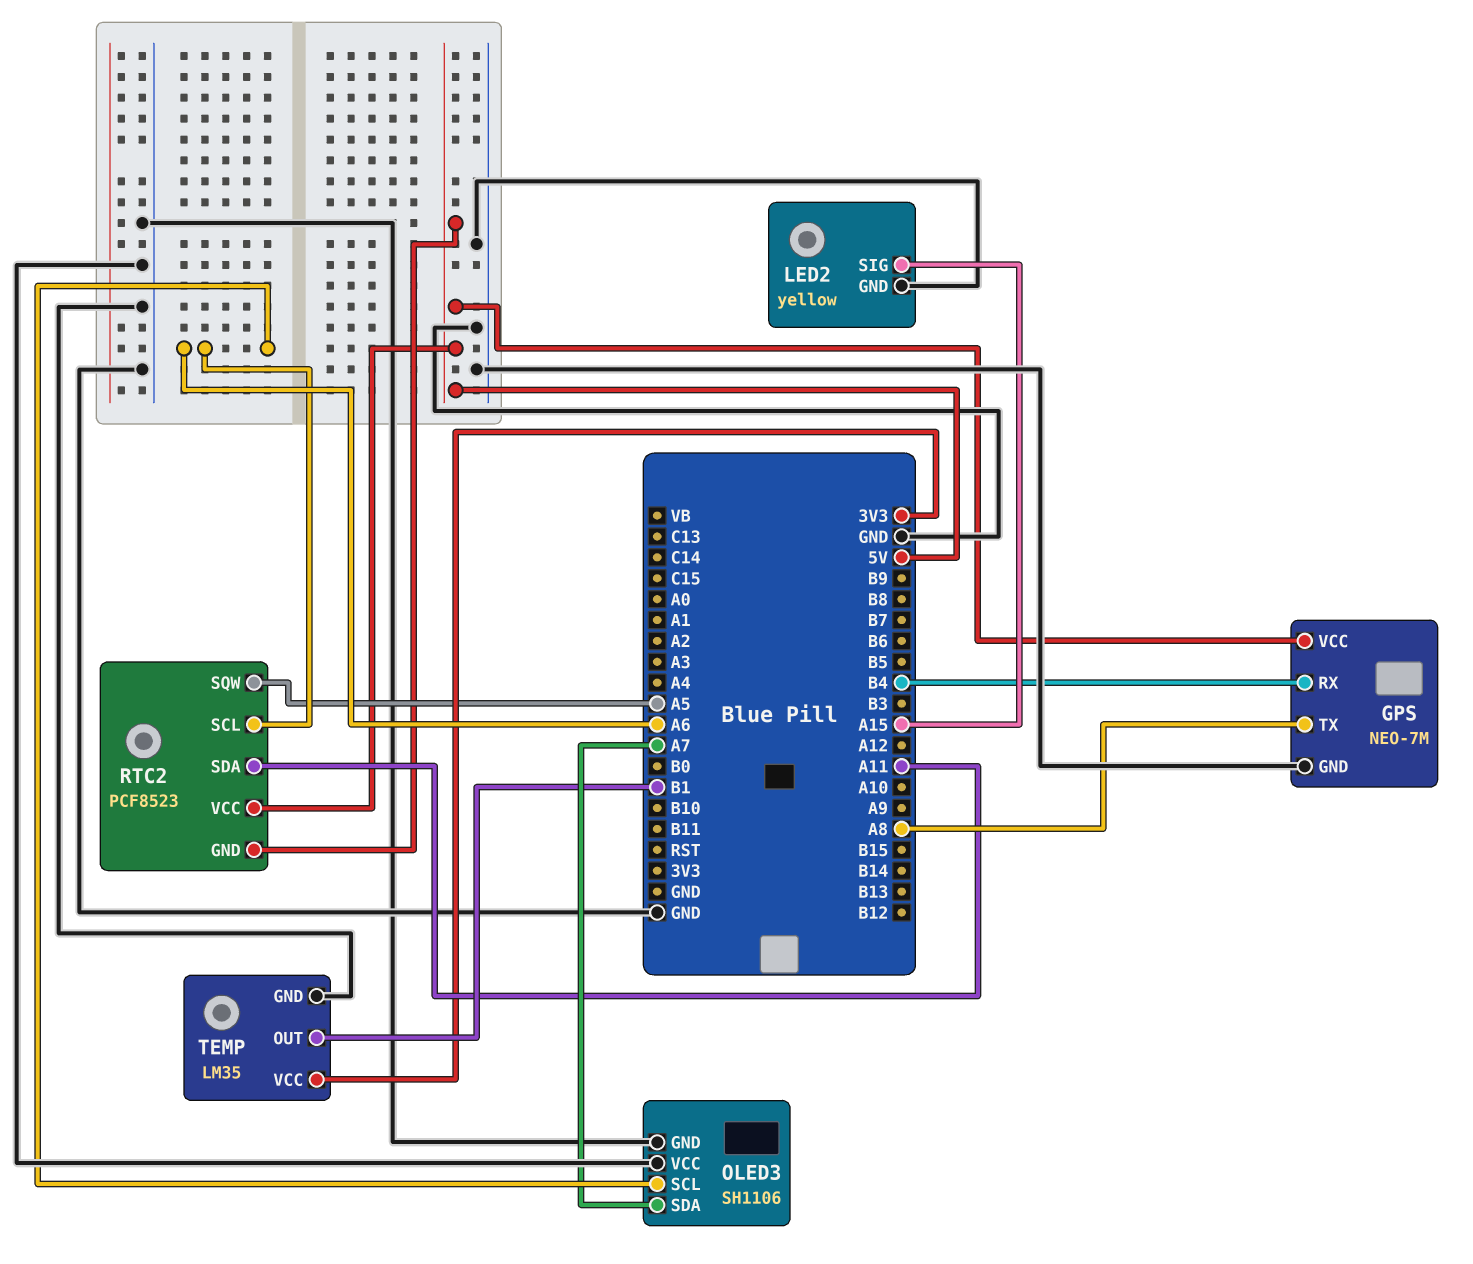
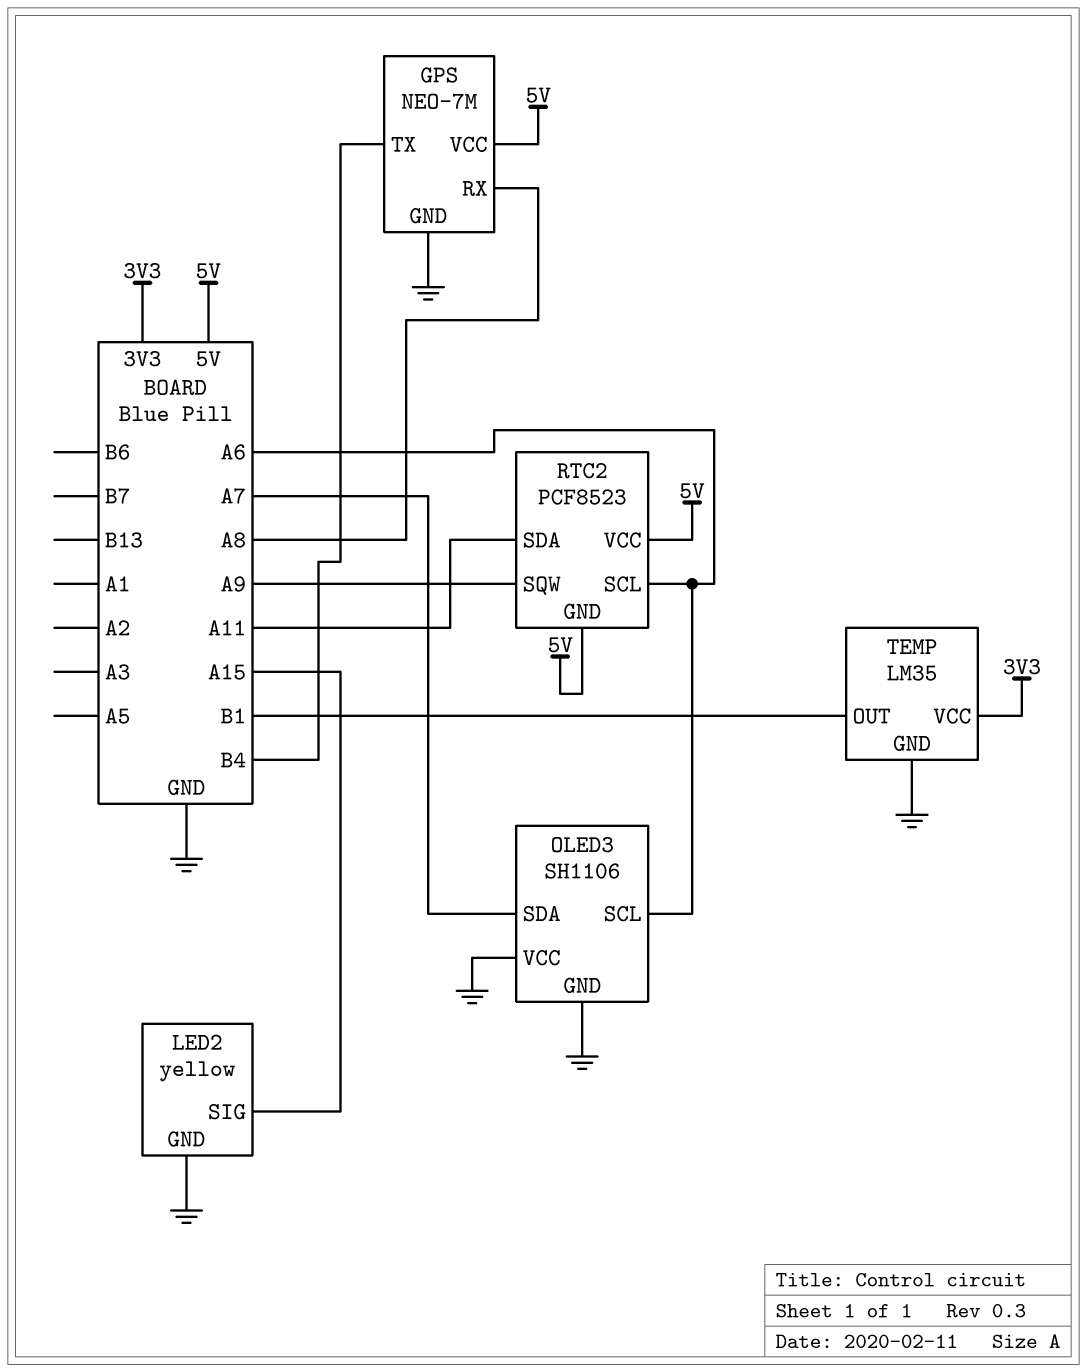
GPS pin RX: B4 -> A8
GPS pin TX: A8 -> B4
RTC2 pin SQW: A5 -> A9

